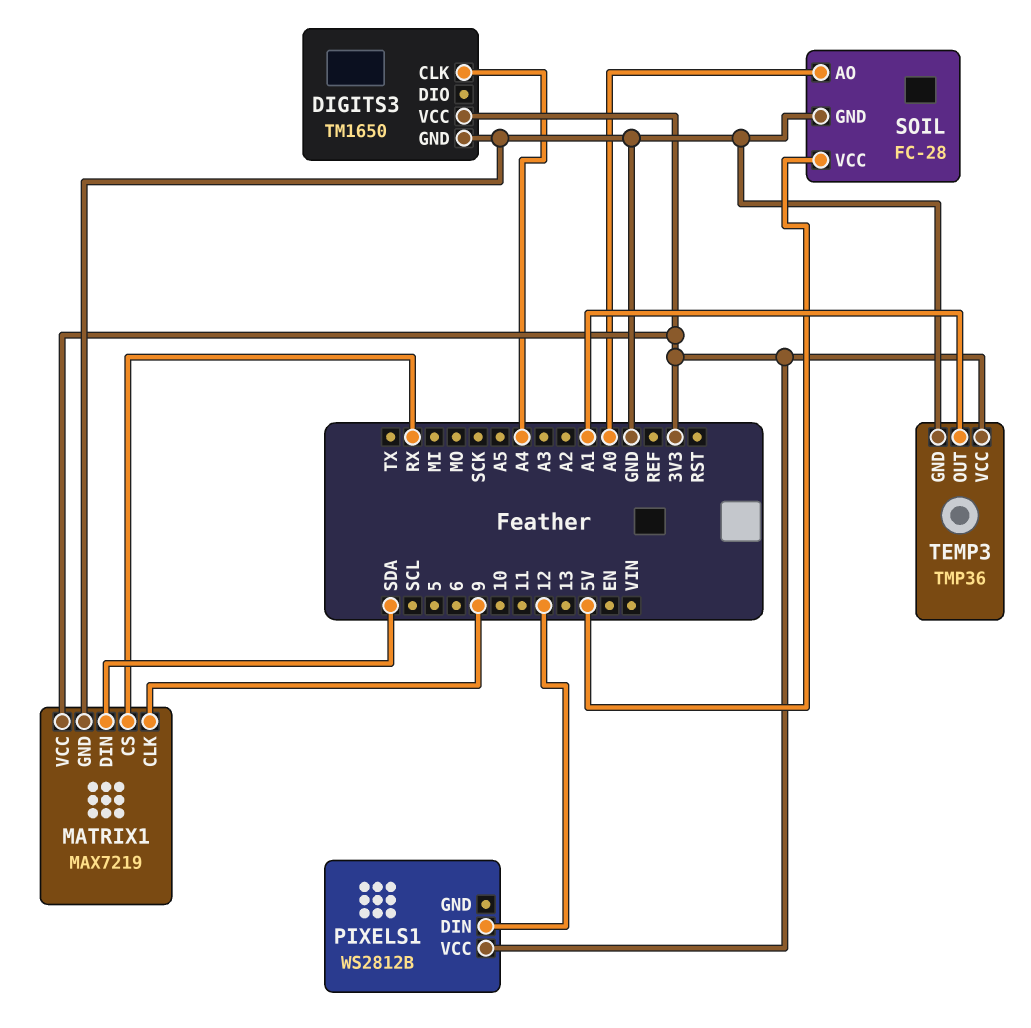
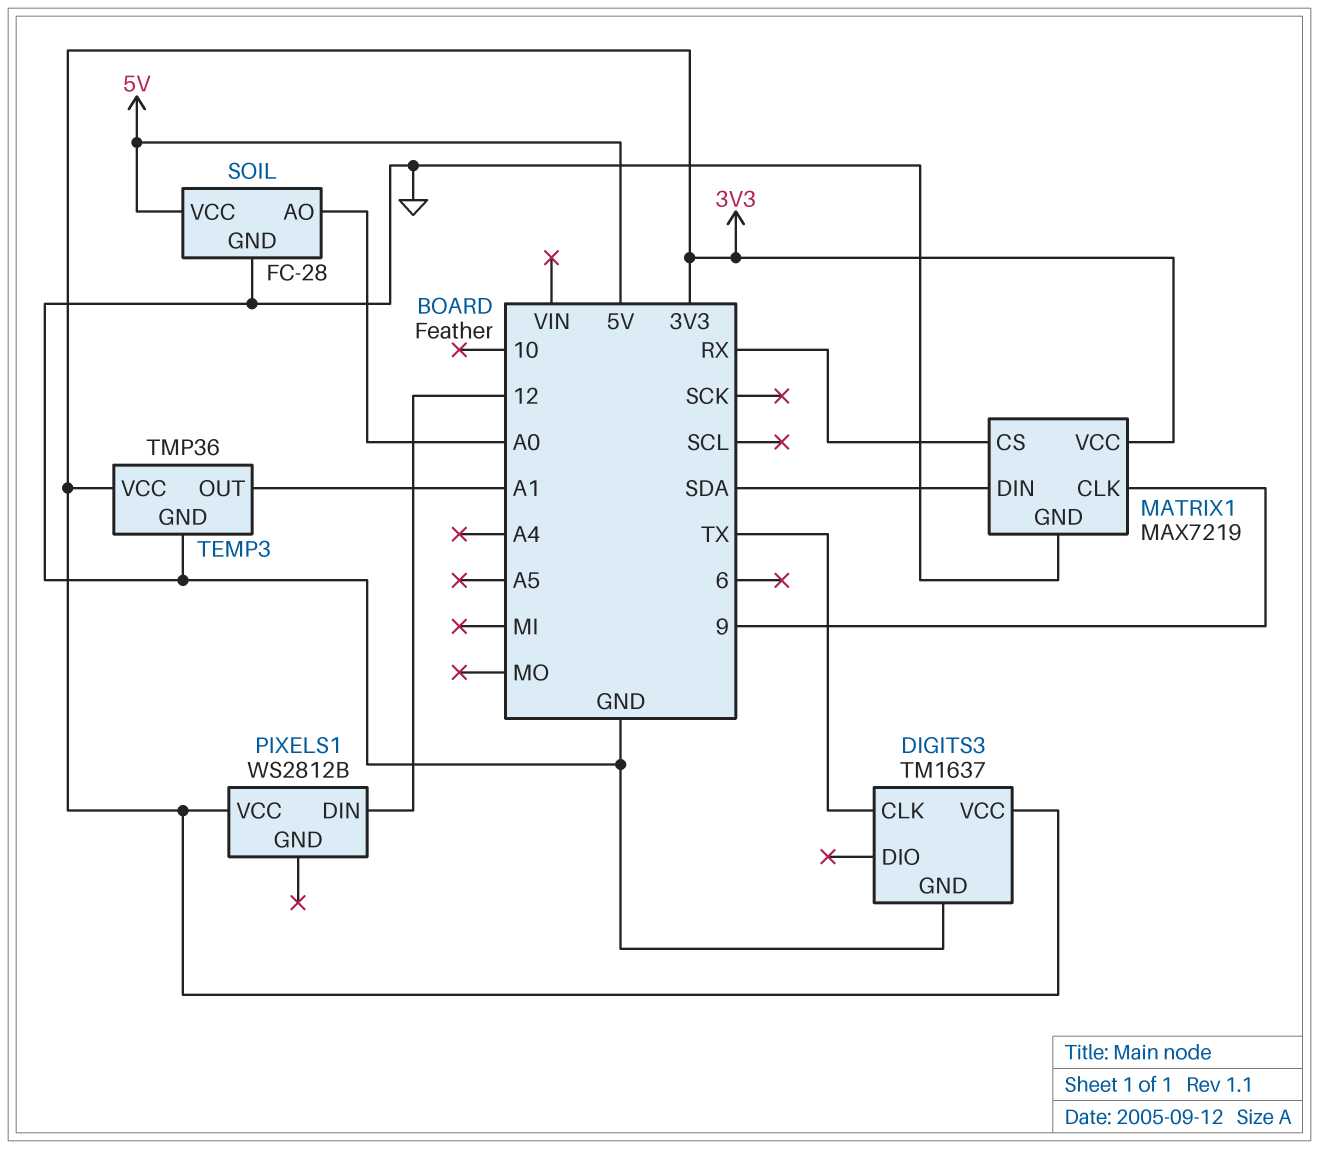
DIGITS3: TM1650 -> TM1637
DIGITS3 pin CLK: A4 -> TX

